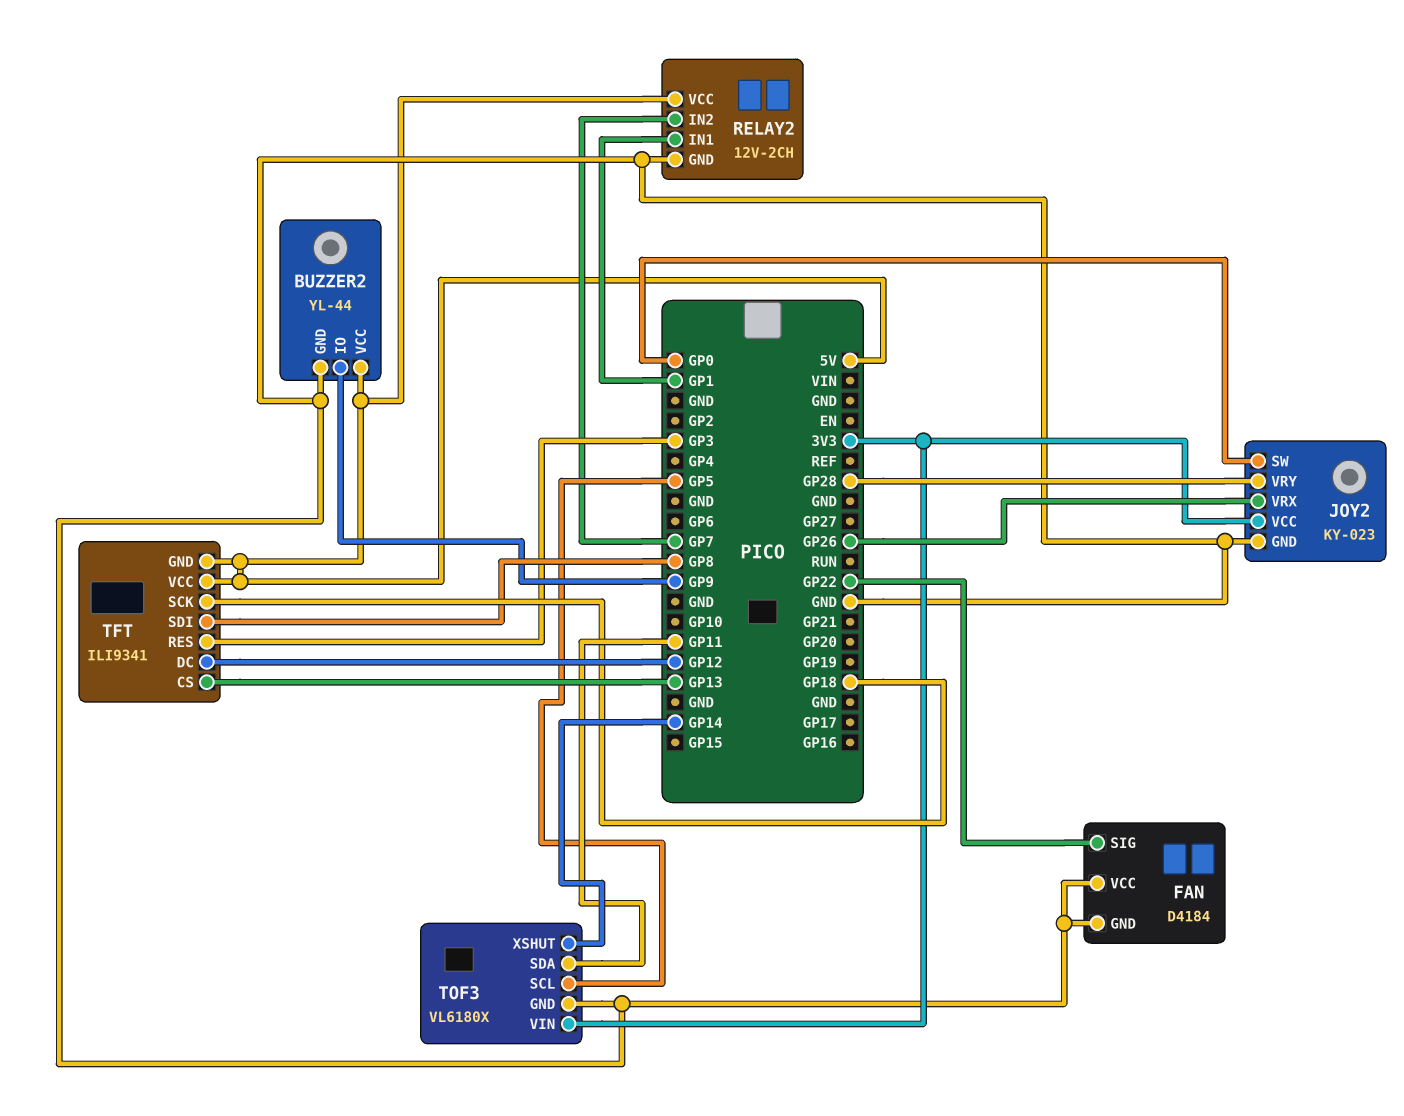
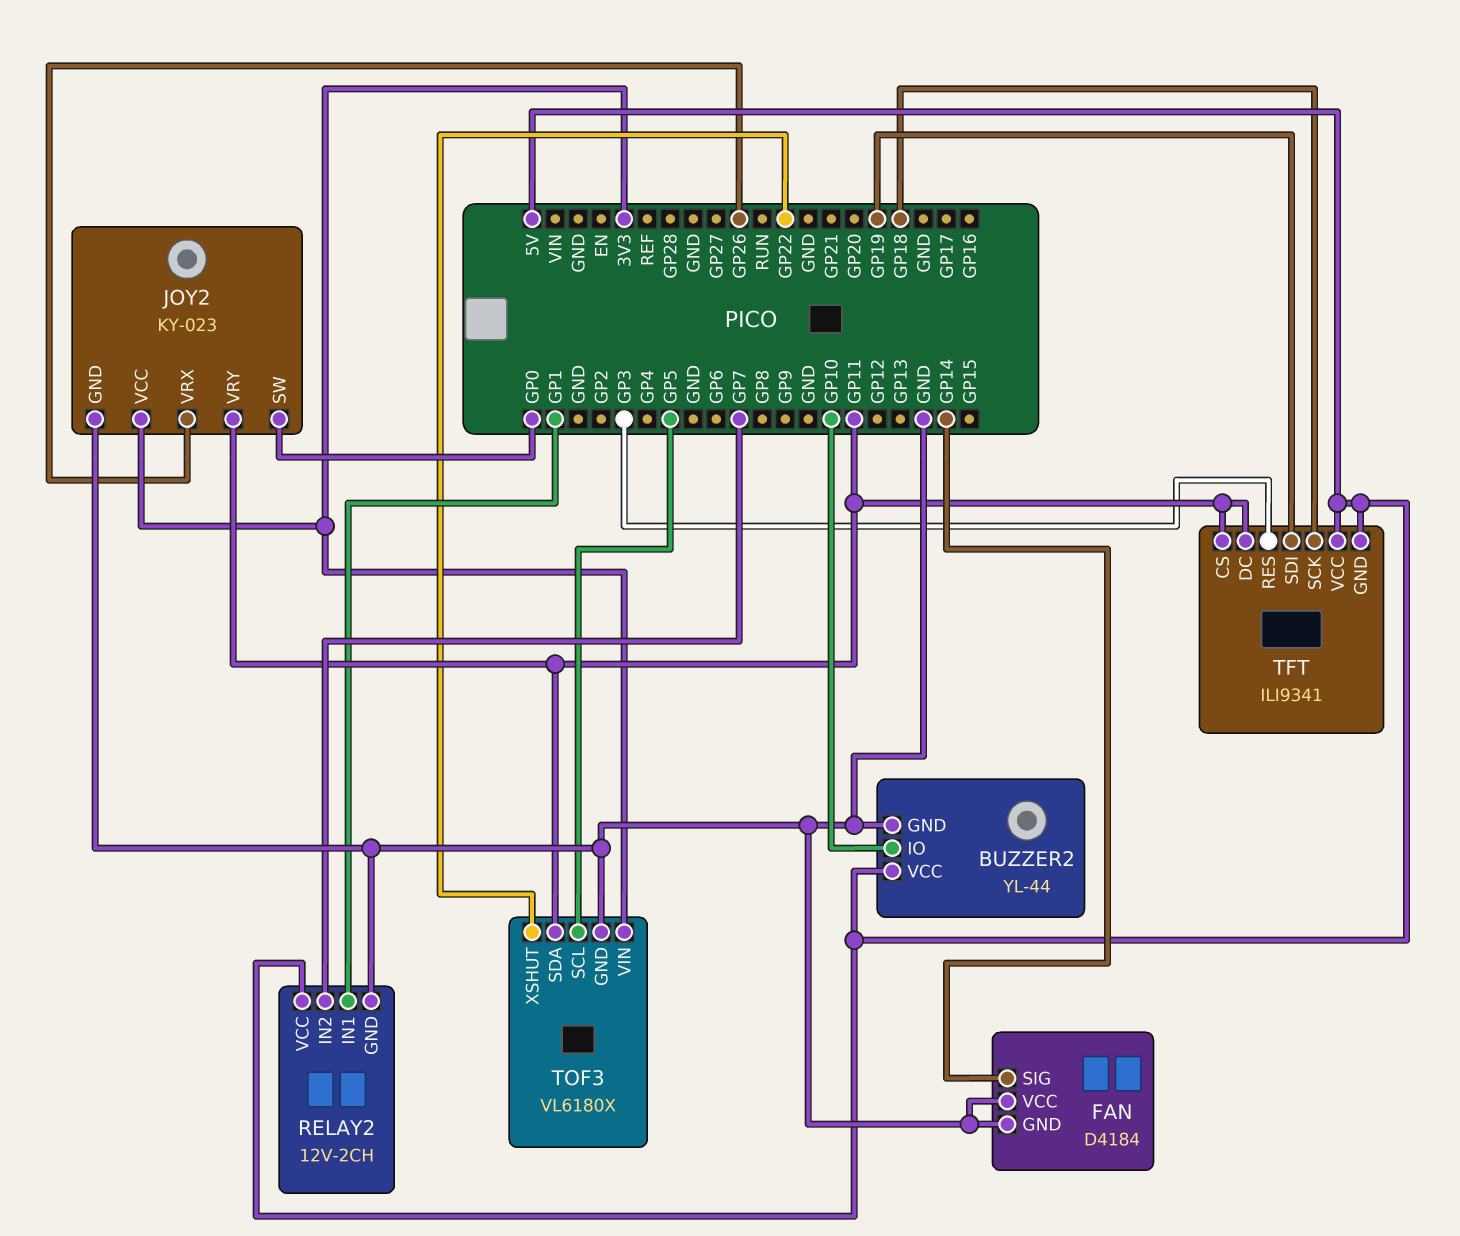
BUZZER2 pin IO: GP9 -> GP10
FAN pin SIG: GP22 -> GP14
JOY2 pin VRY: GP28 -> GP11
TFT pin CS: GP13 -> GP11
TFT pin DC: GP12 -> GP11
TFT pin SDI: GP8 -> GP19
TOF3 pin XSHUT: GP14 -> GP22

